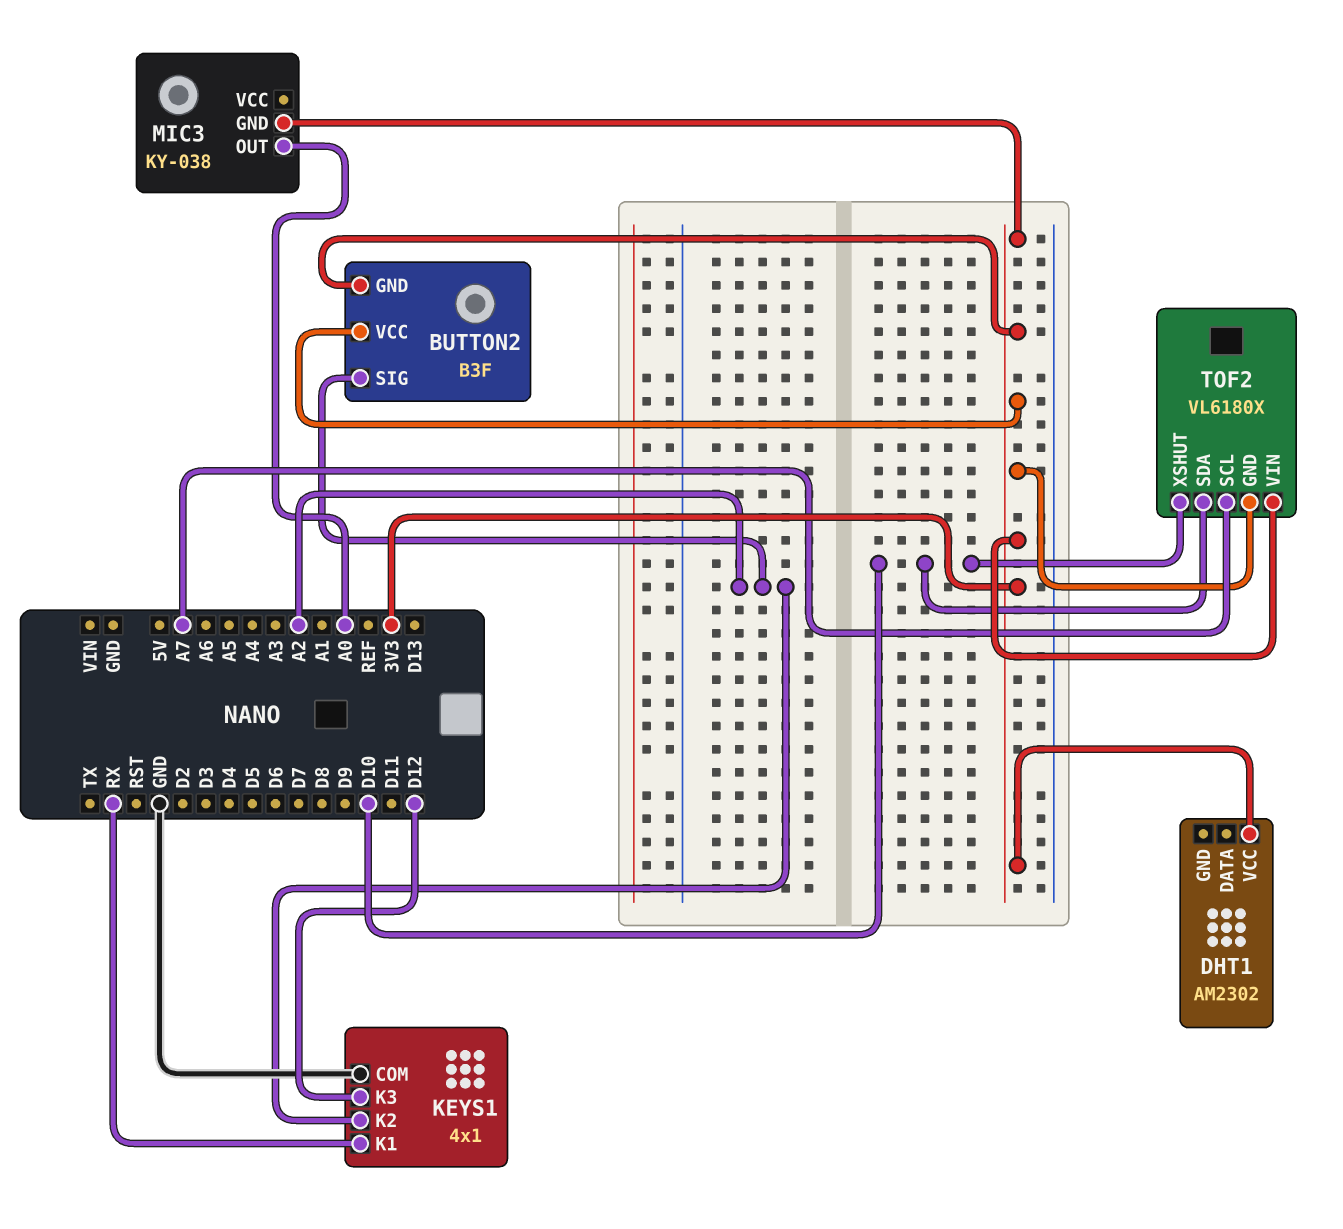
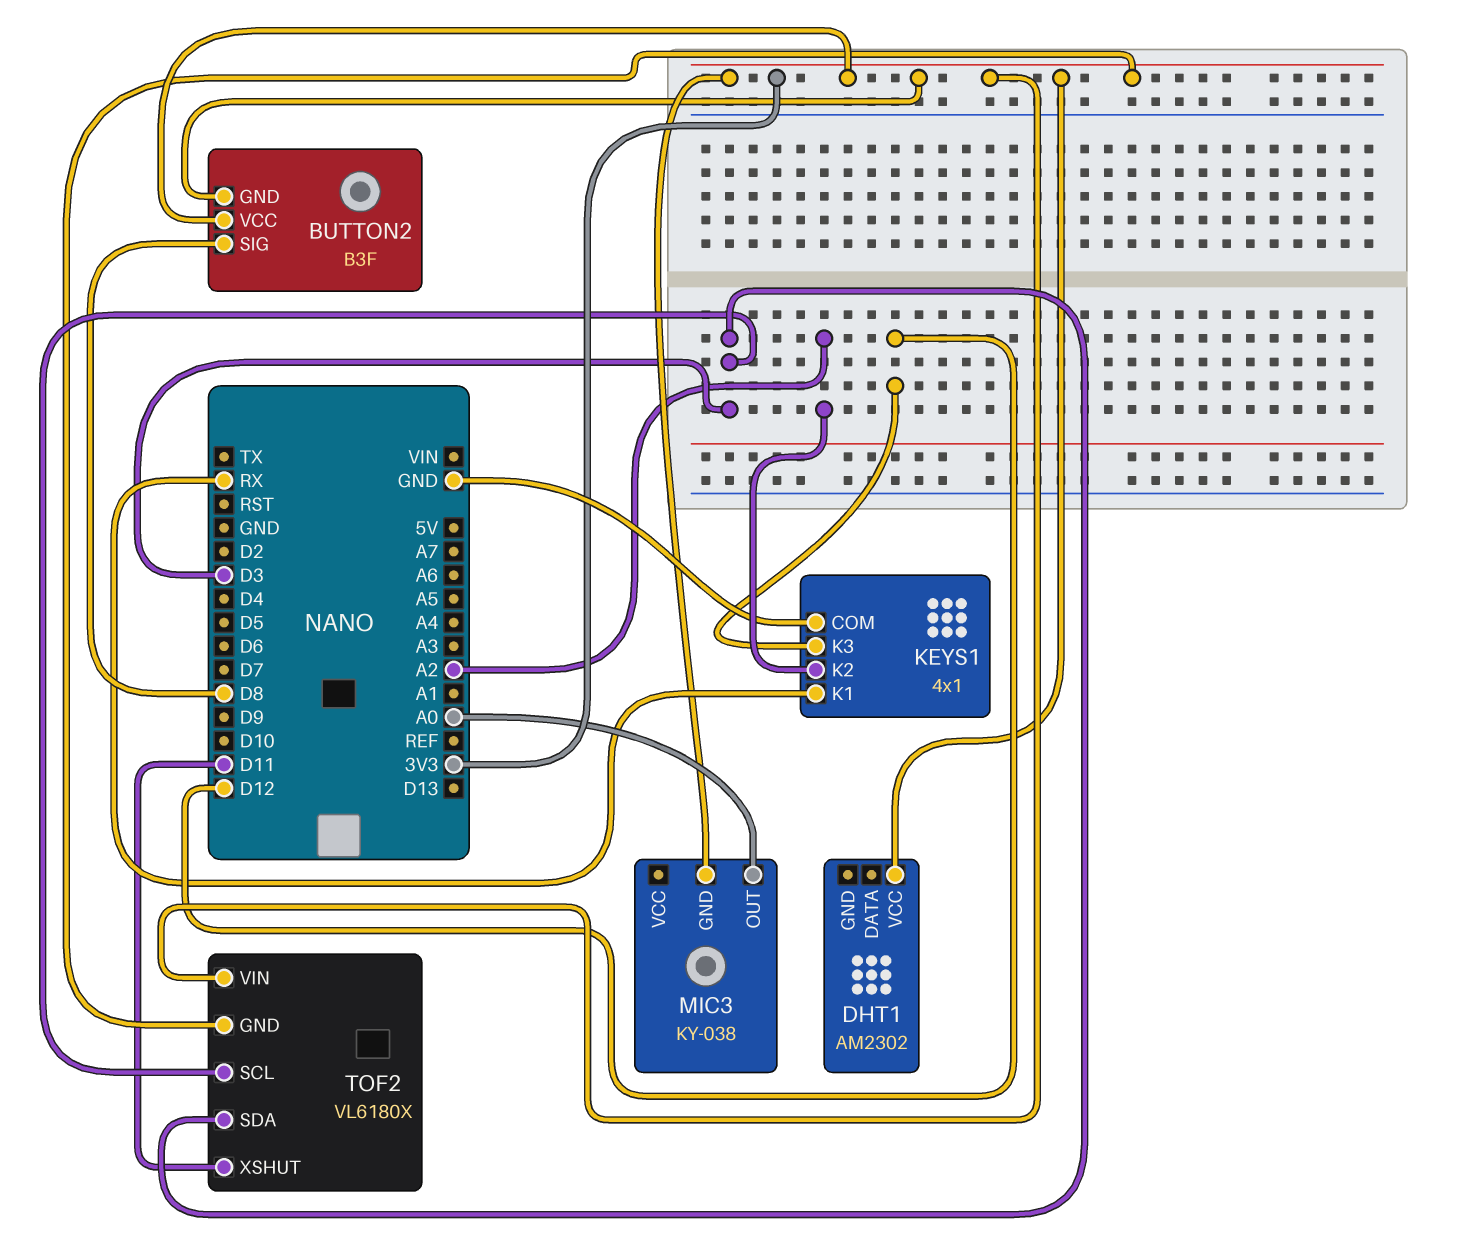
BUTTON2 pin SIG: A2 -> D8
TOF2 pin SCL: A7 -> D3
TOF2 pin SDA: D10 -> D3
TOF2 pin XSHUT: D10 -> D11

